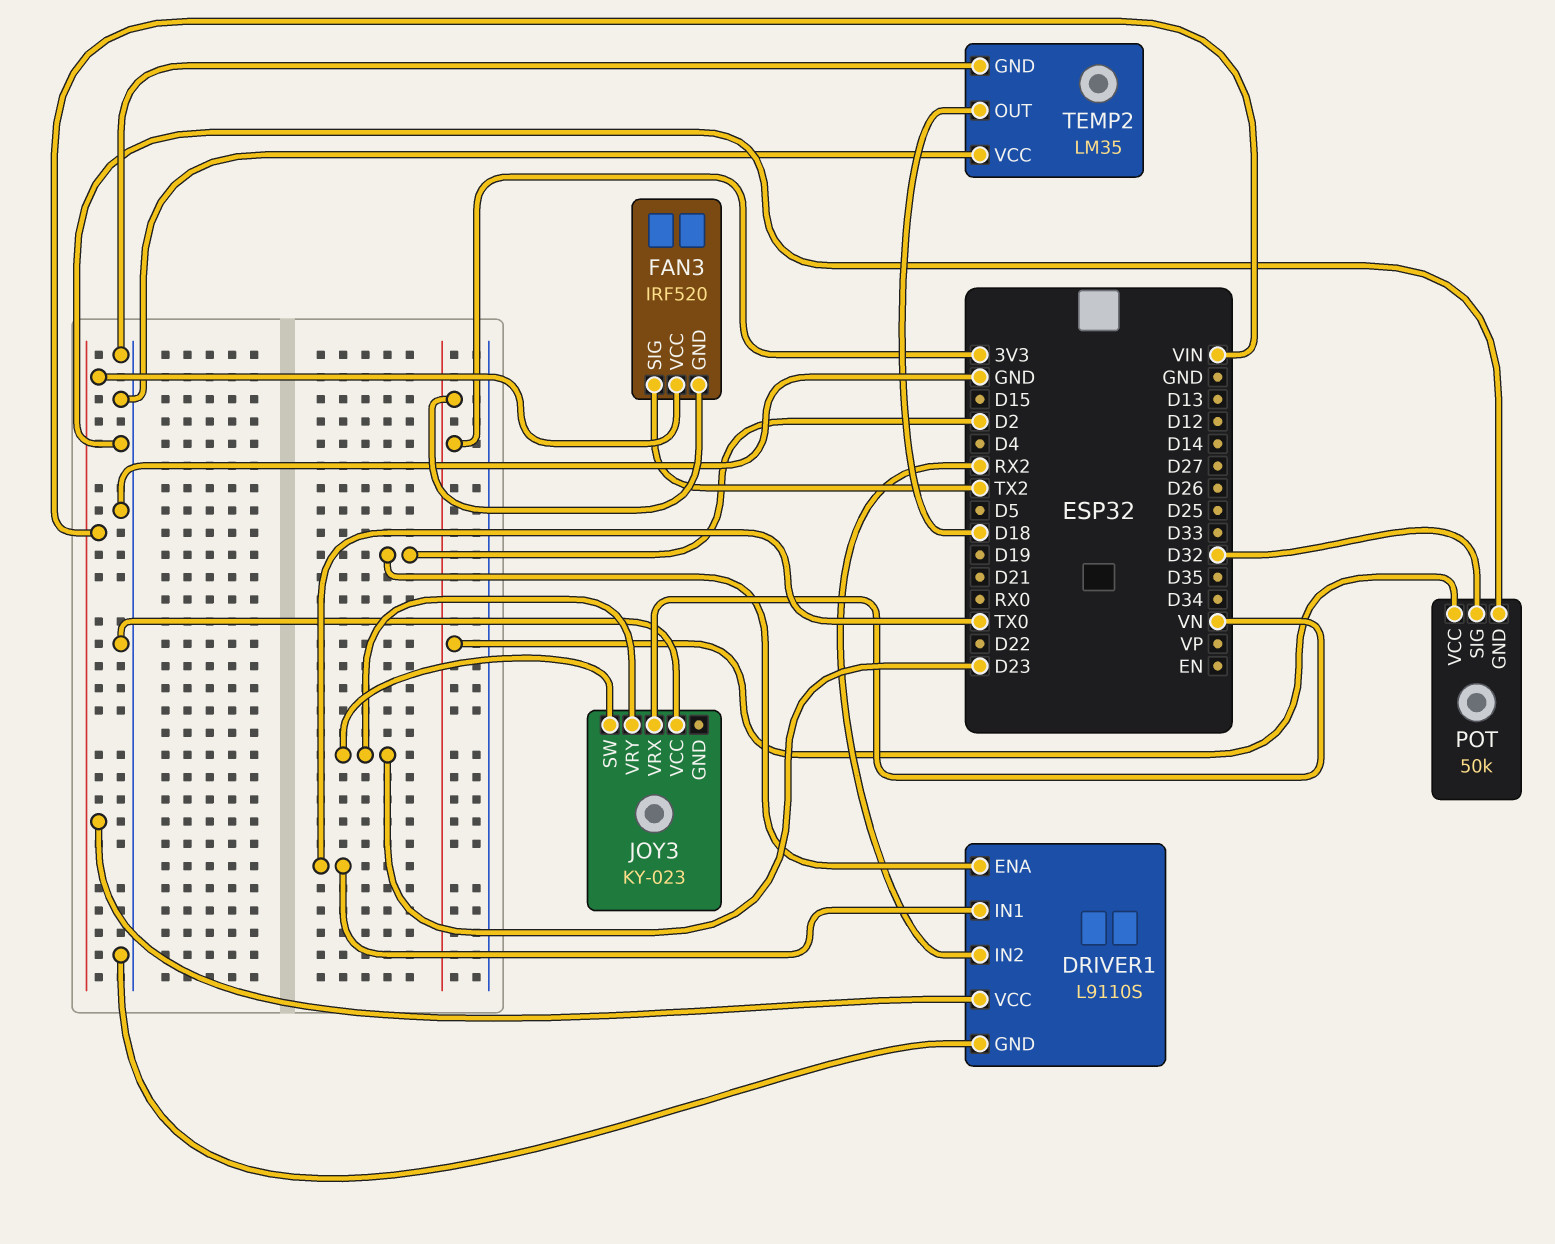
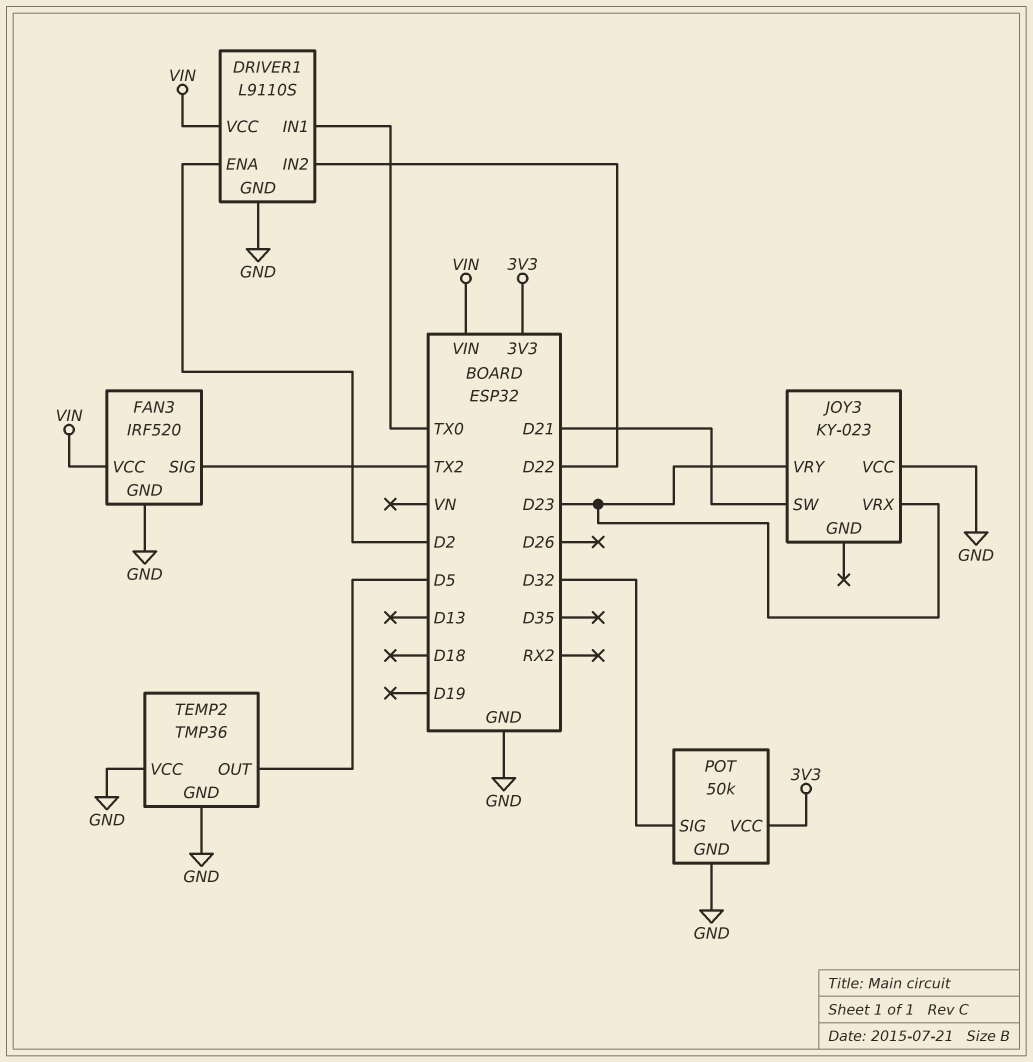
DRIVER1 pin IN2: RX2 -> D22
FAN3 pin GND: 3V3 -> GND
JOY3 pin SW: D23 -> D21
JOY3 pin VRX: VN -> D23
TEMP2: LM35 -> TMP36
TEMP2 pin OUT: D18 -> D5

